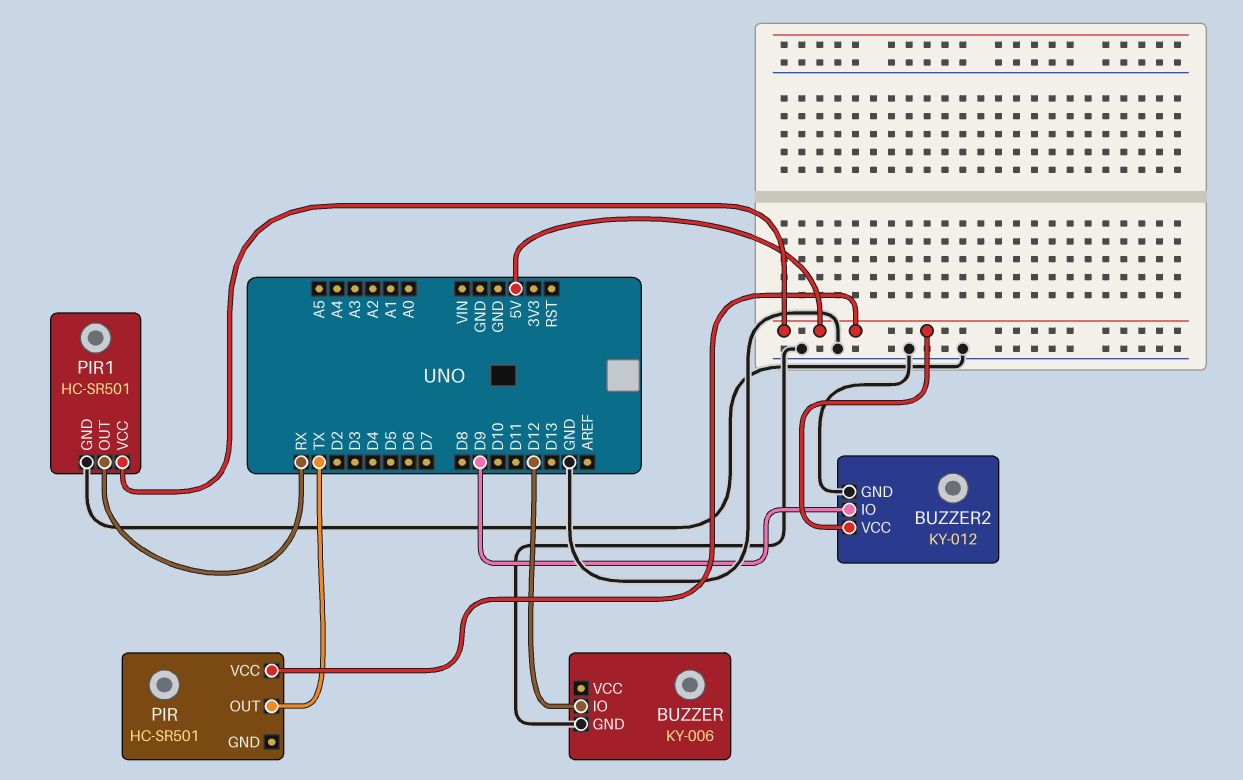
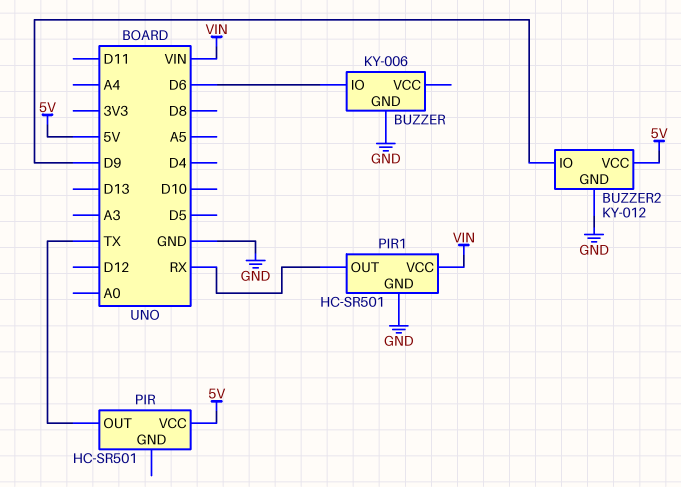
BUZZER pin IO: D12 -> D6
PIR1 pin VCC: 5V -> VIN

